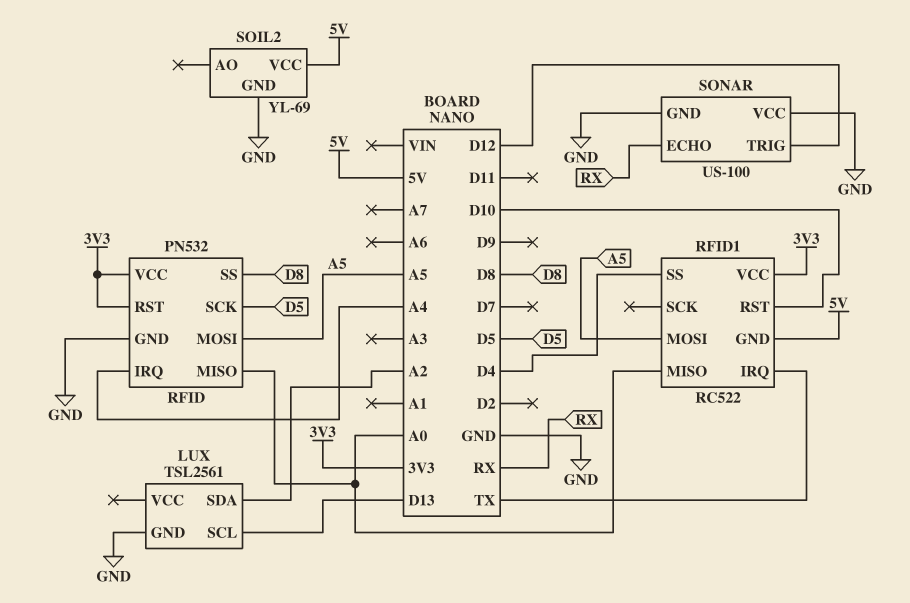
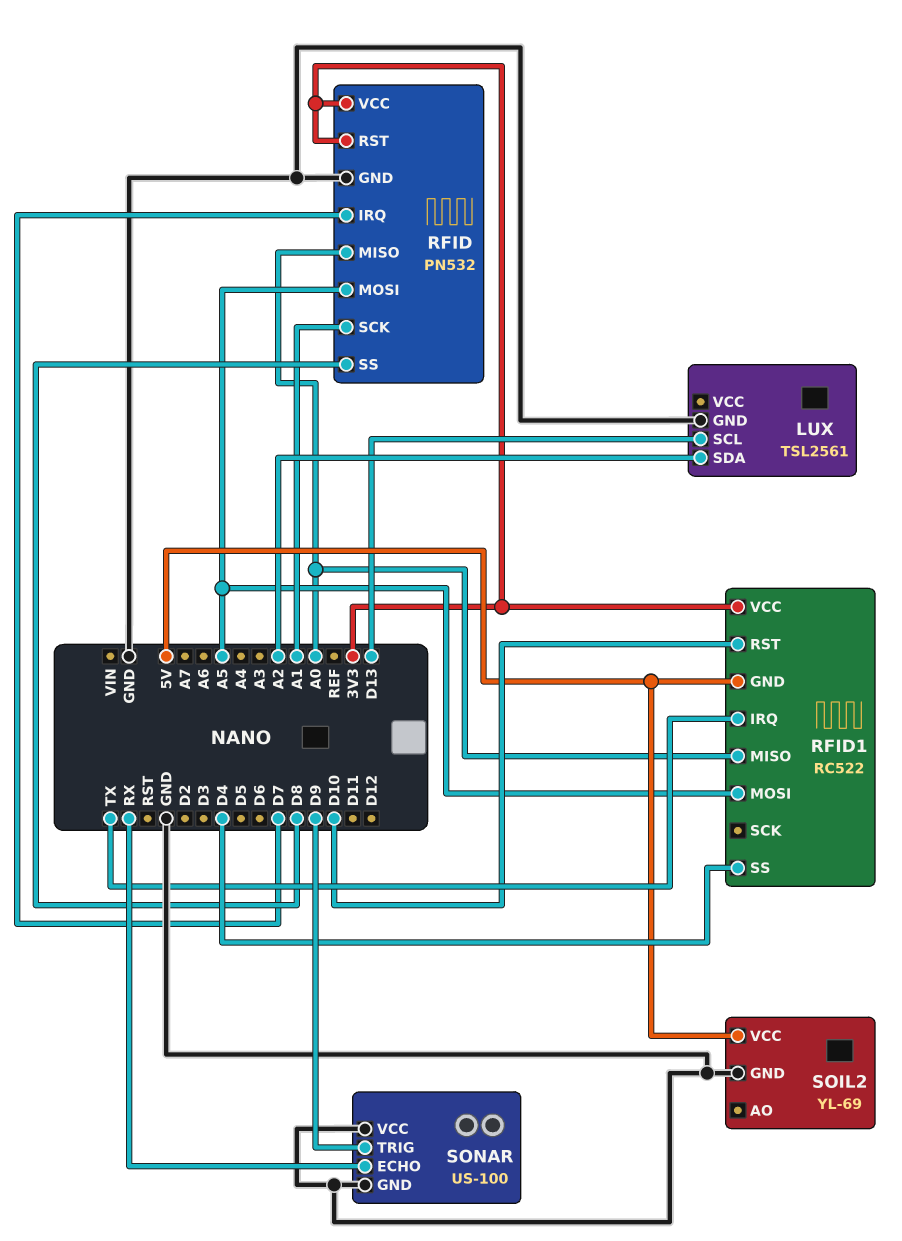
RFID pin IRQ: A4 -> D7
RFID pin SCK: D5 -> A1
SONAR pin TRIG: D12 -> D9

